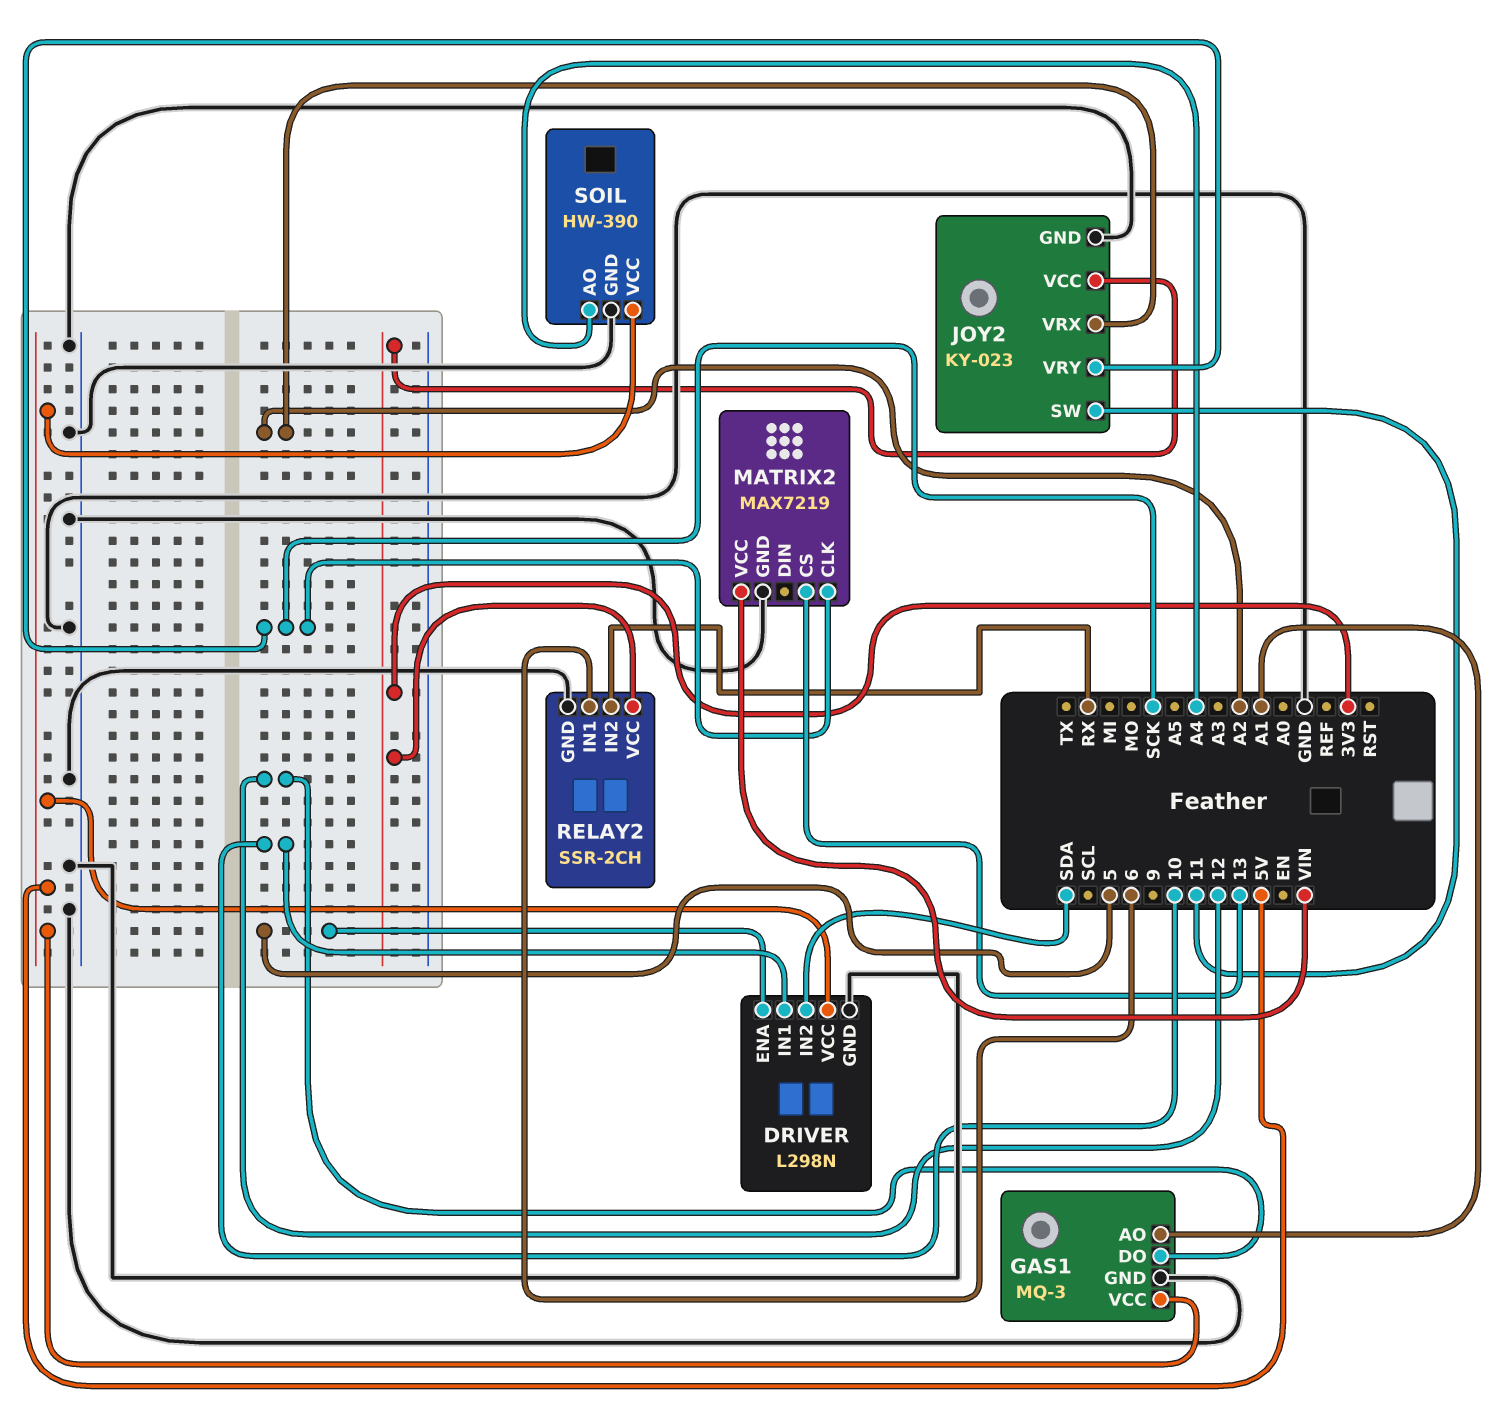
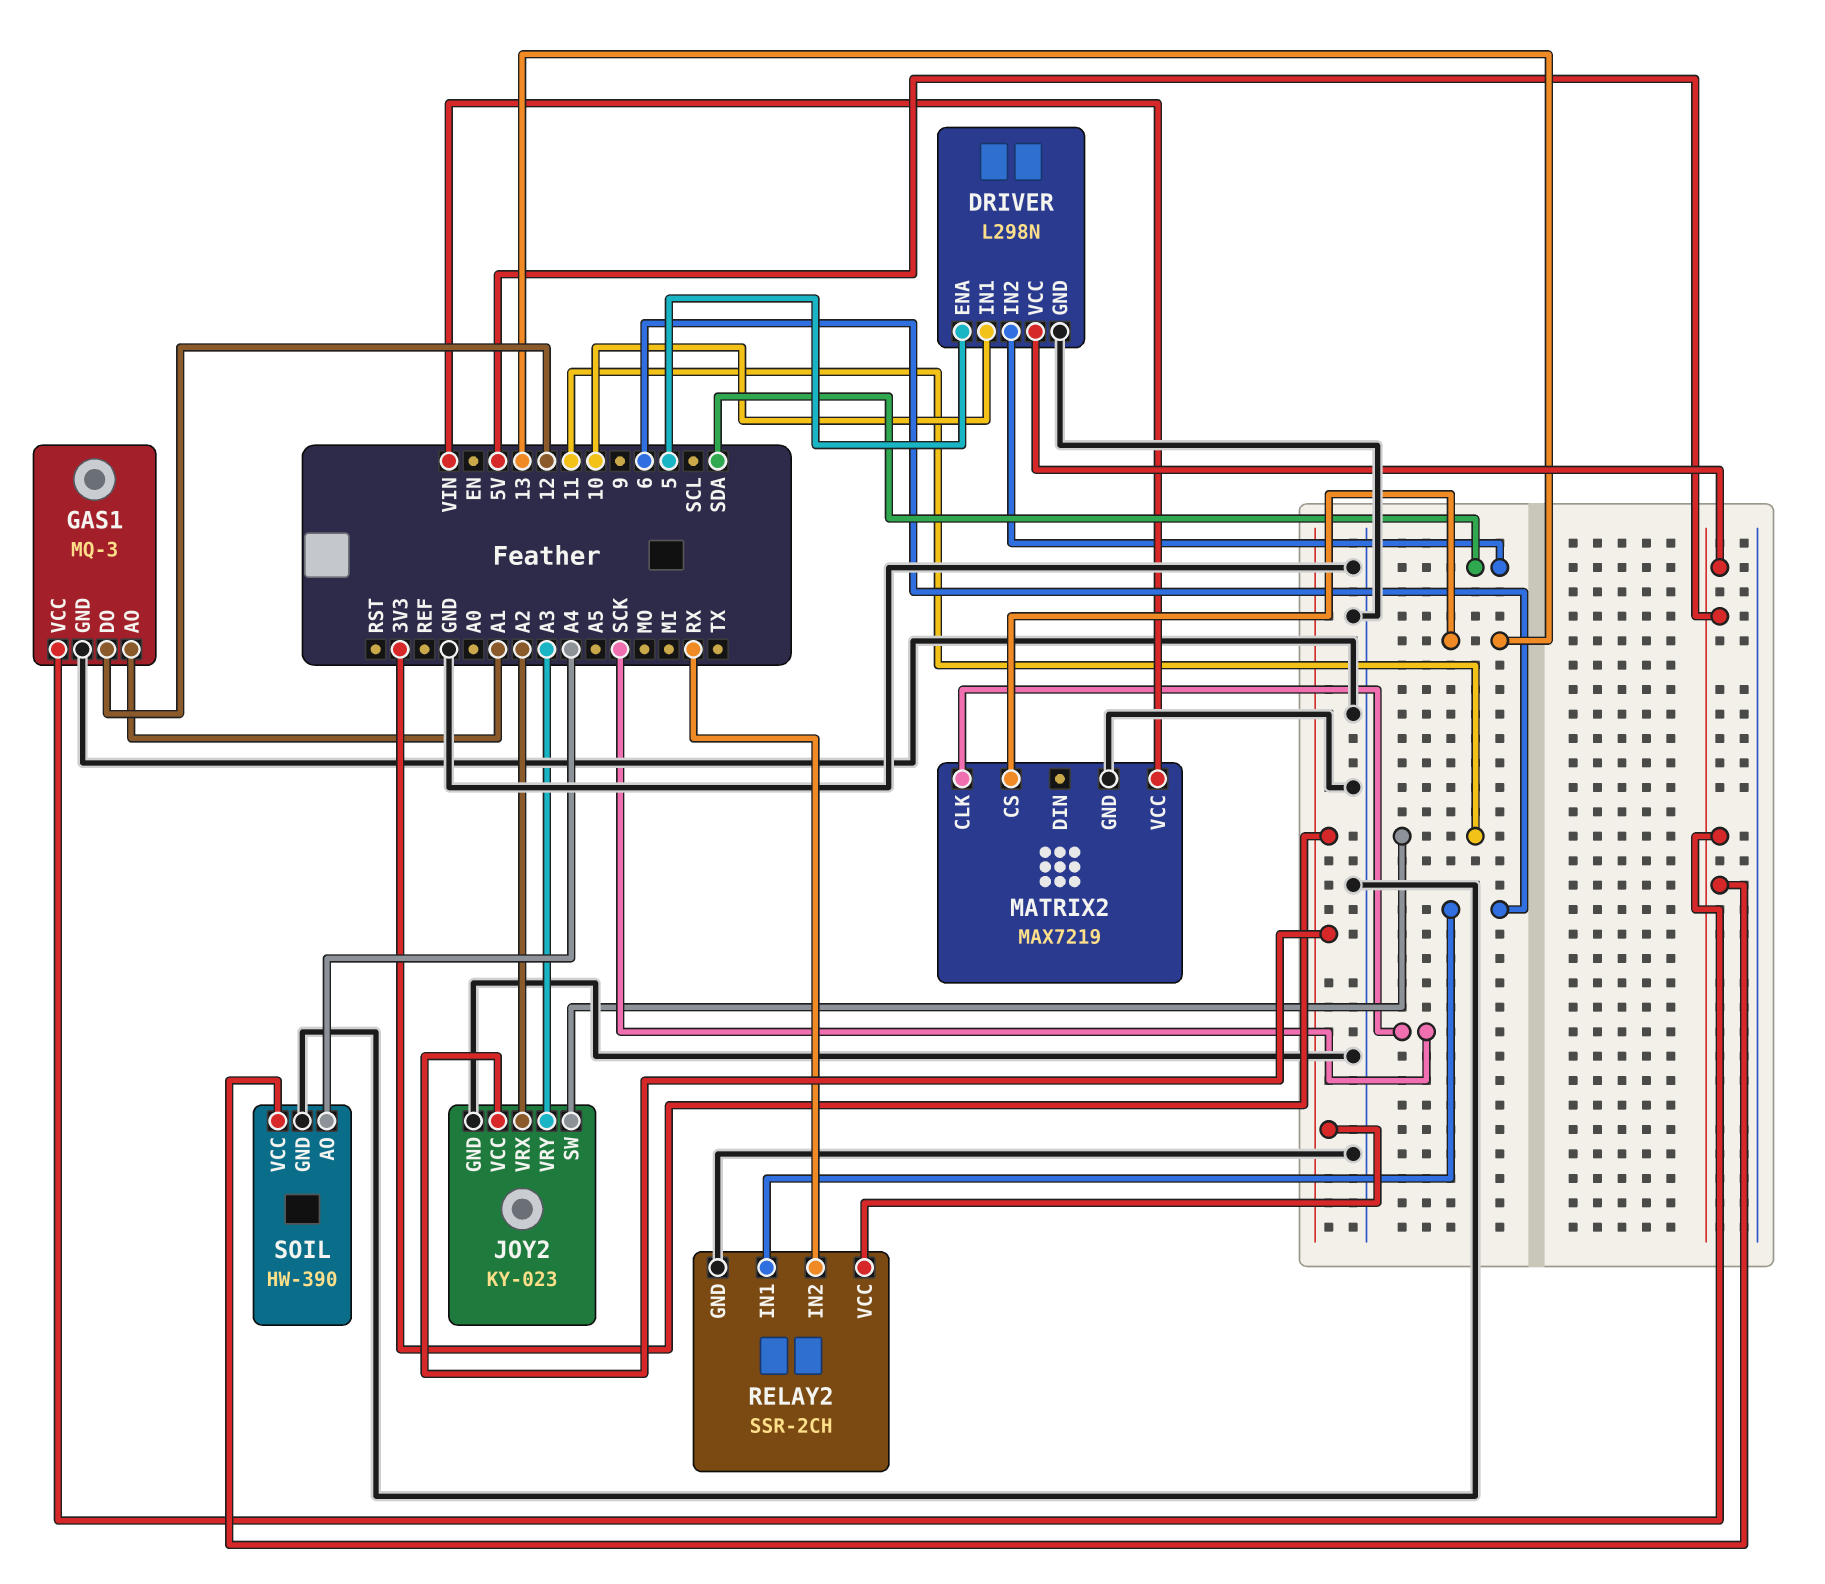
JOY2 pin VRY: SCK -> A3

